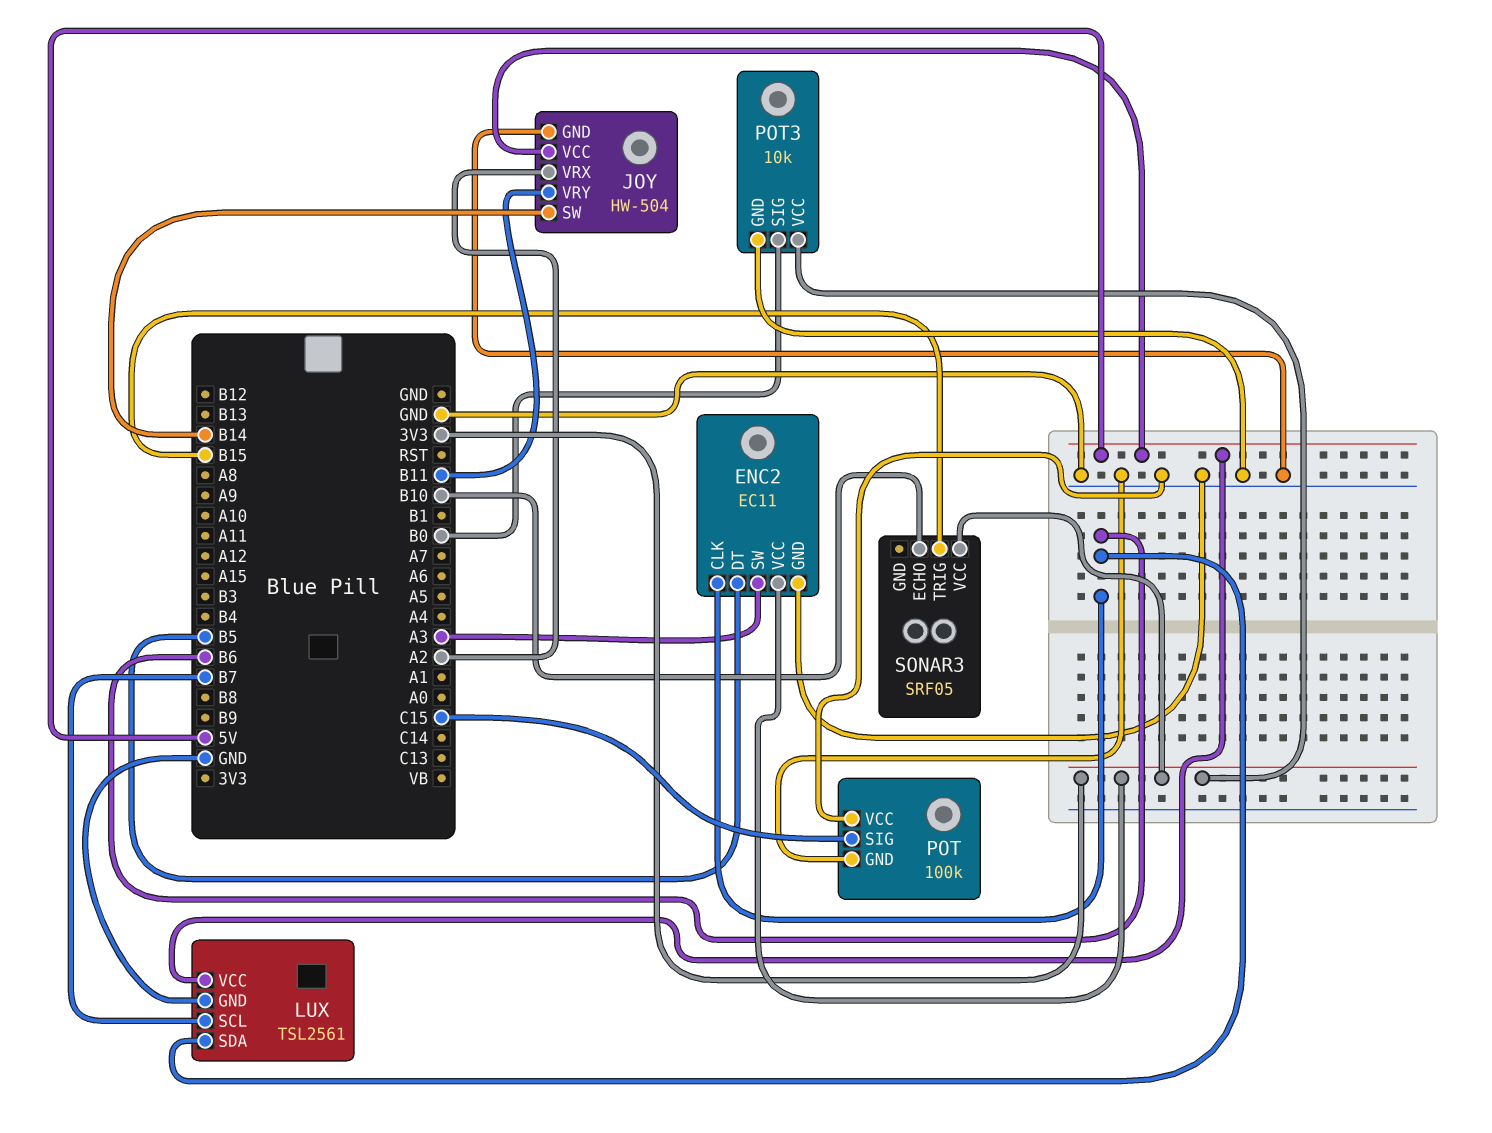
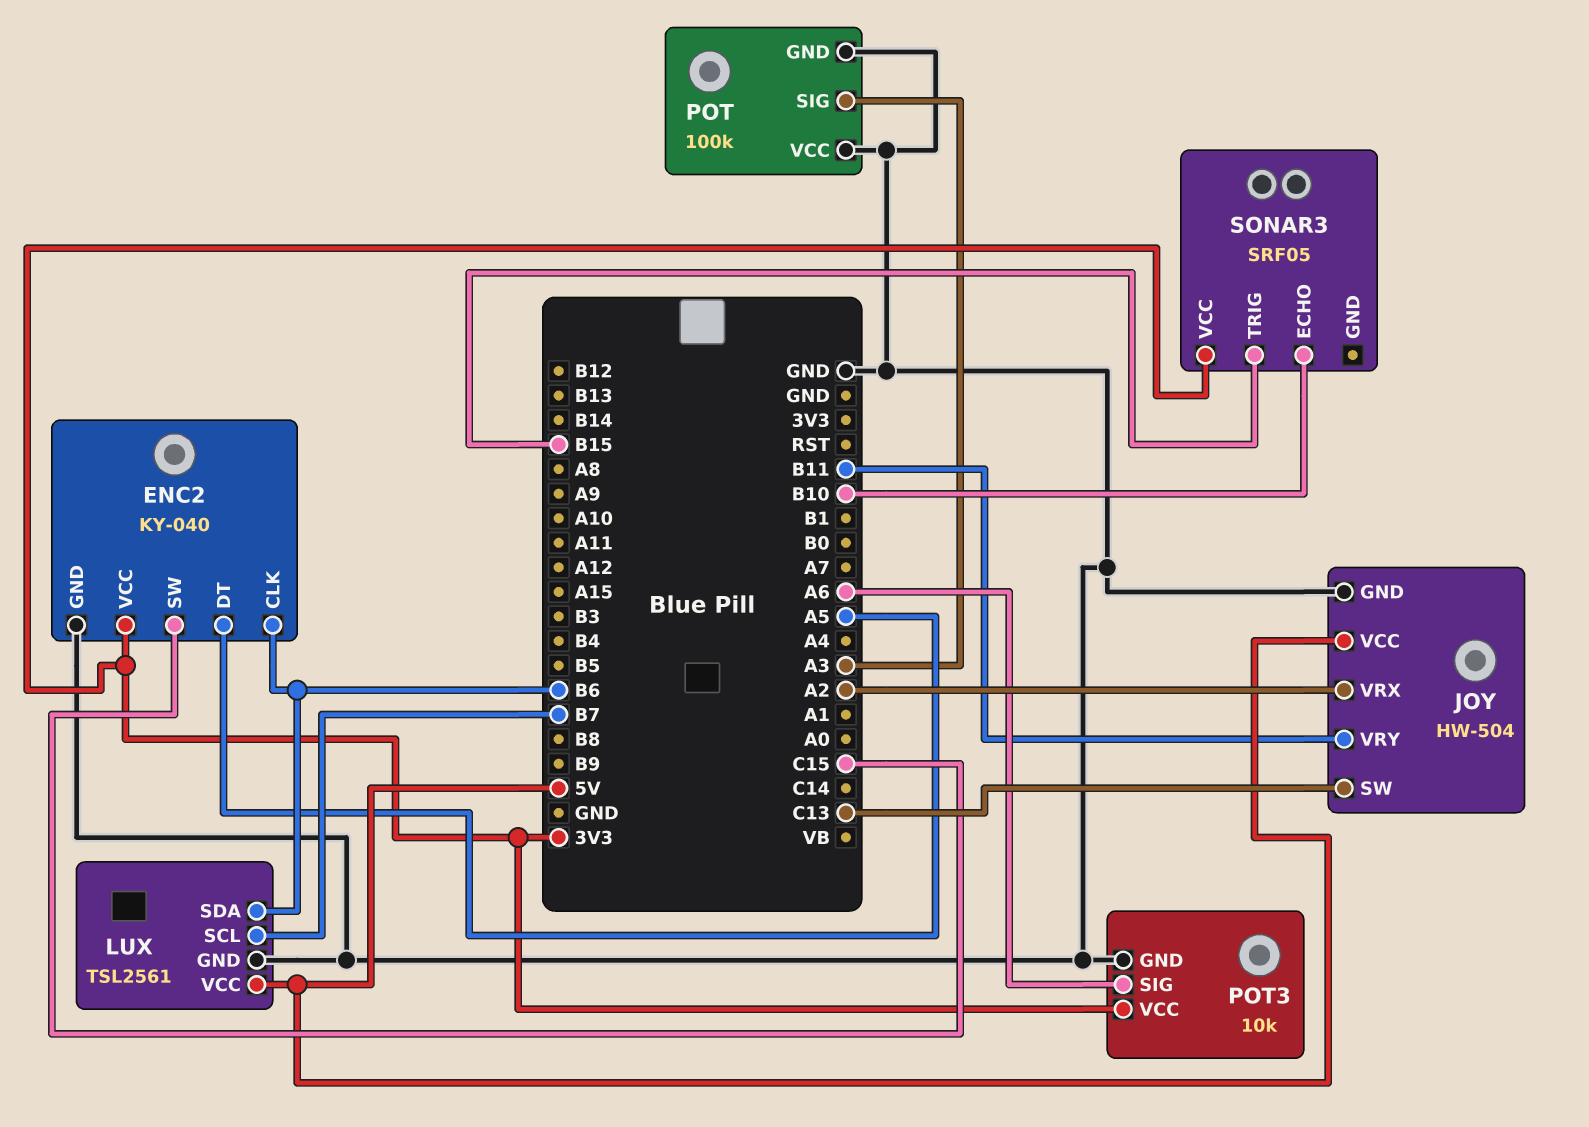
ENC2: EC11 -> KY-040
ENC2 pin DT: B5 -> A5
ENC2 pin SW: A3 -> C15
JOY pin SW: B14 -> C13
POT pin SIG: C15 -> A3
POT3 pin SIG: B0 -> A6

